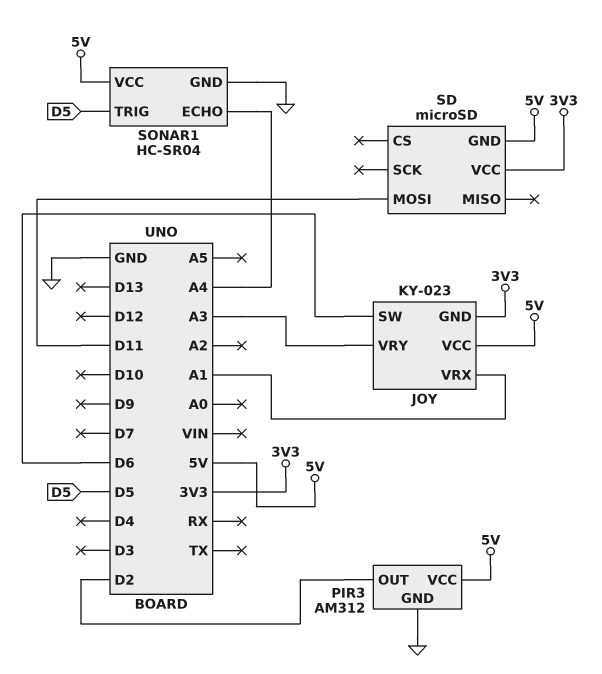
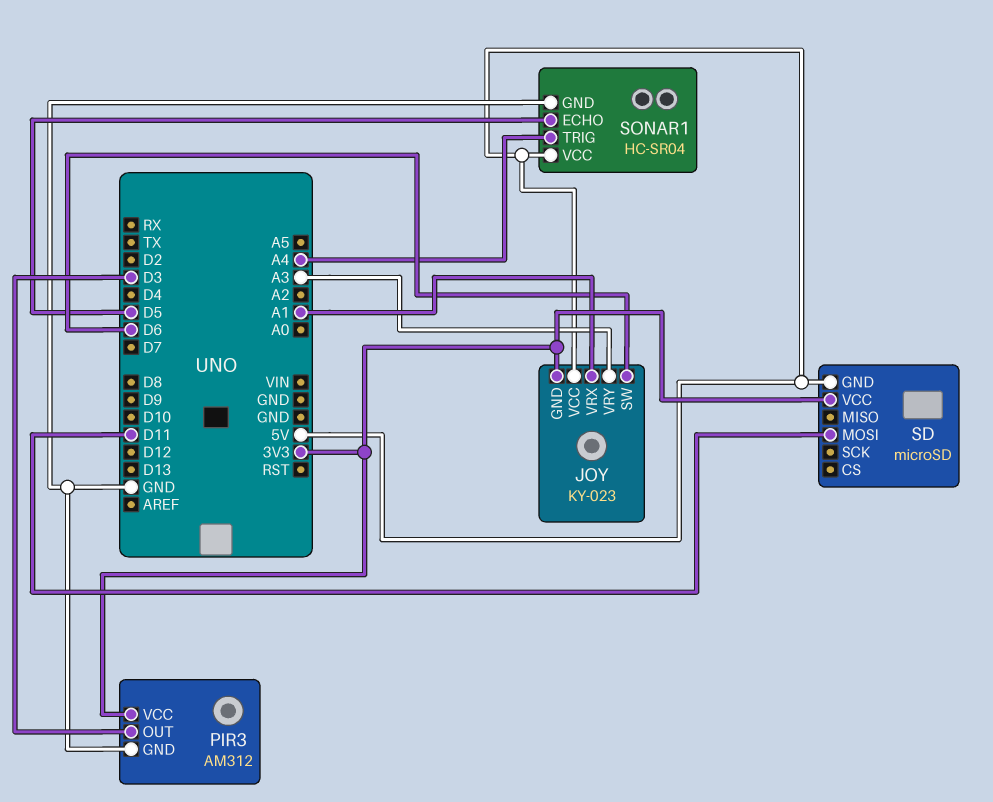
PIR3 pin OUT: D2 -> D3
PIR3 pin VCC: 5V -> 3V3
SONAR1 pin ECHO: A4 -> D5
SONAR1 pin TRIG: D5 -> A4

